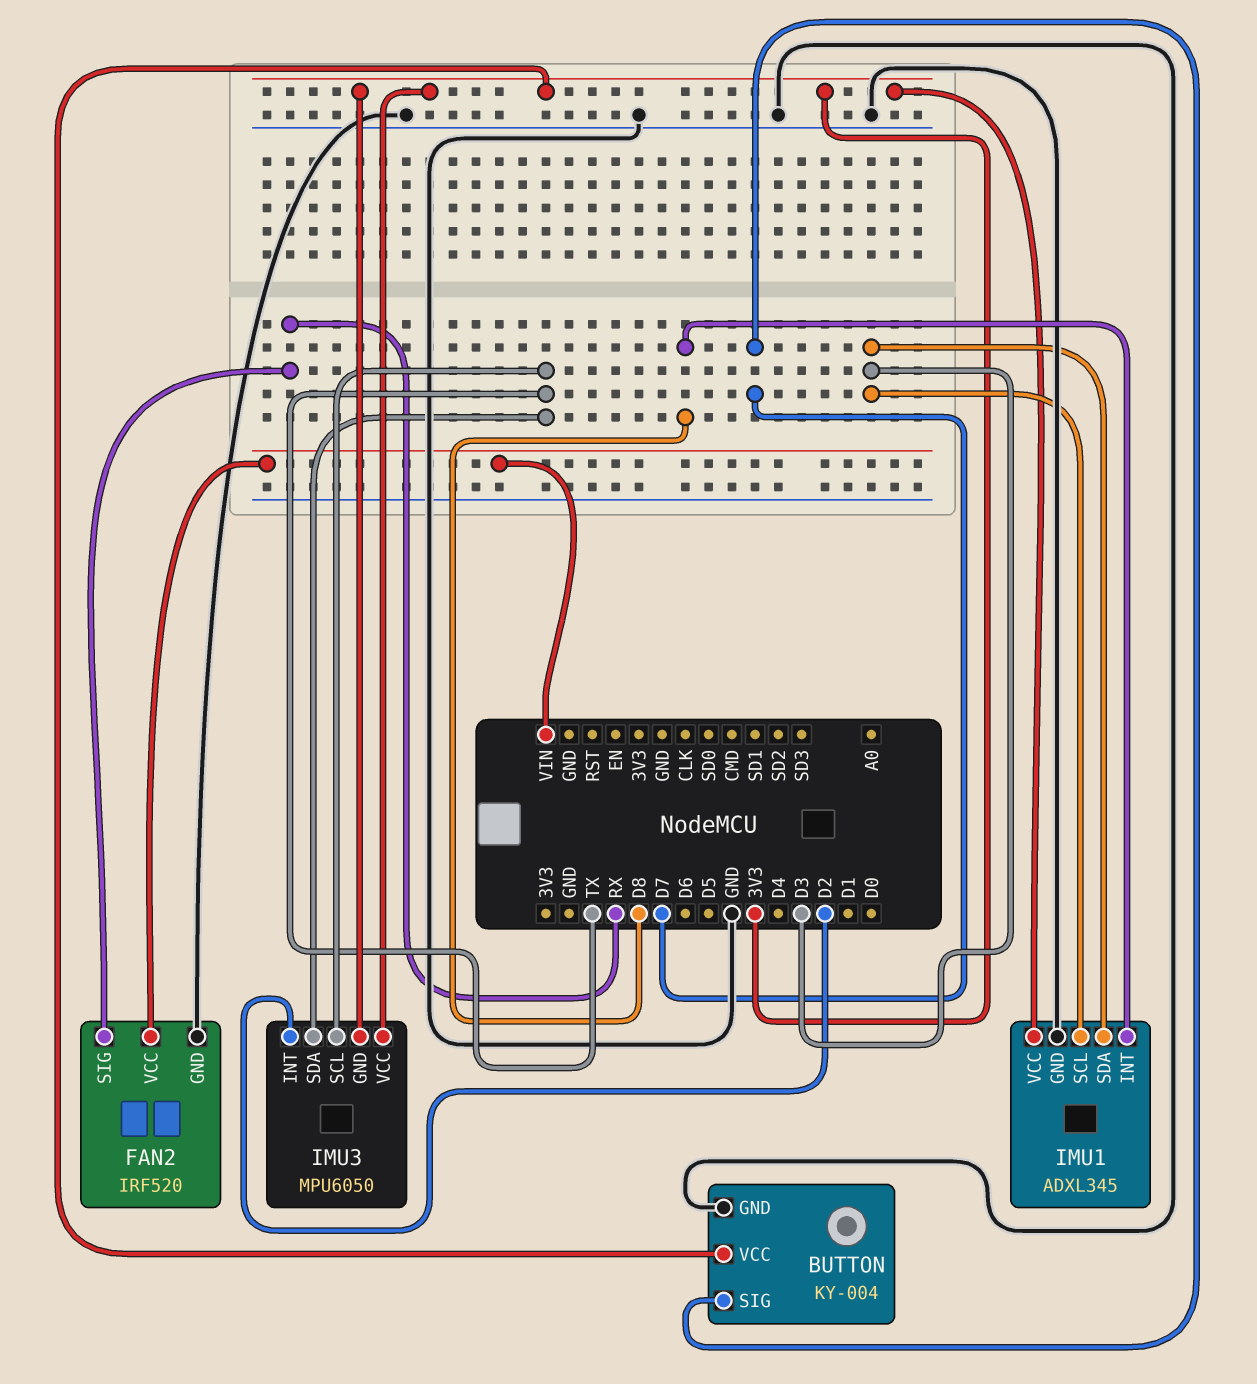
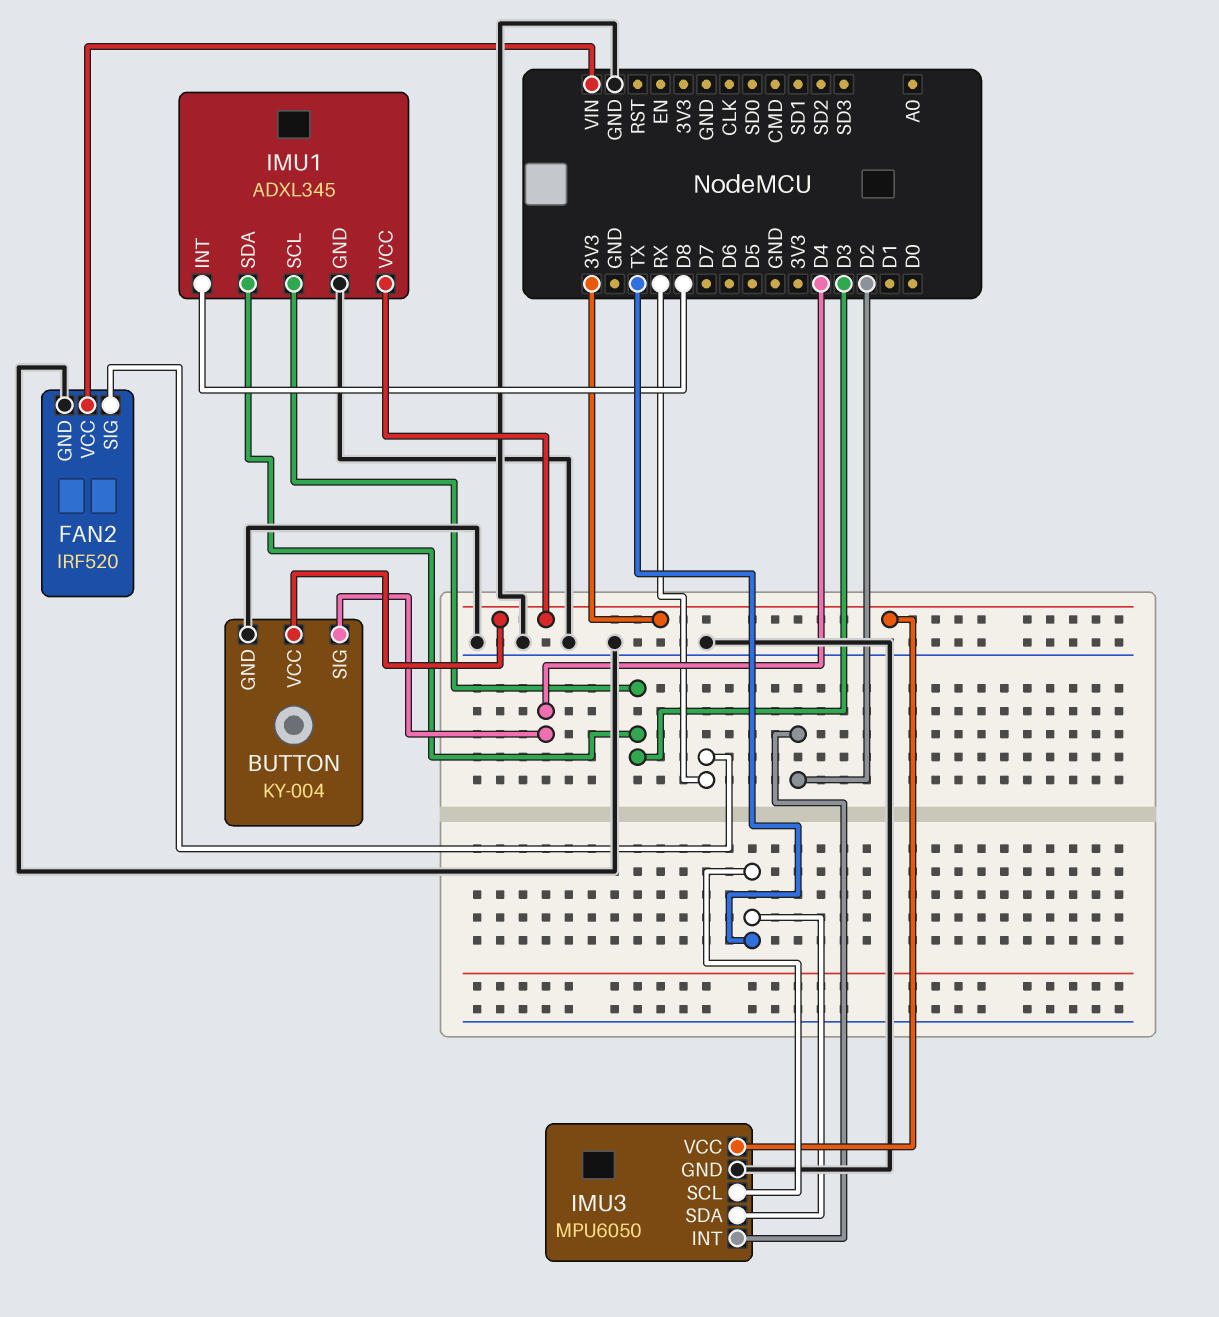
BUTTON pin SIG: D7 -> D4
IMU3 pin GND: 3V3 -> GND

